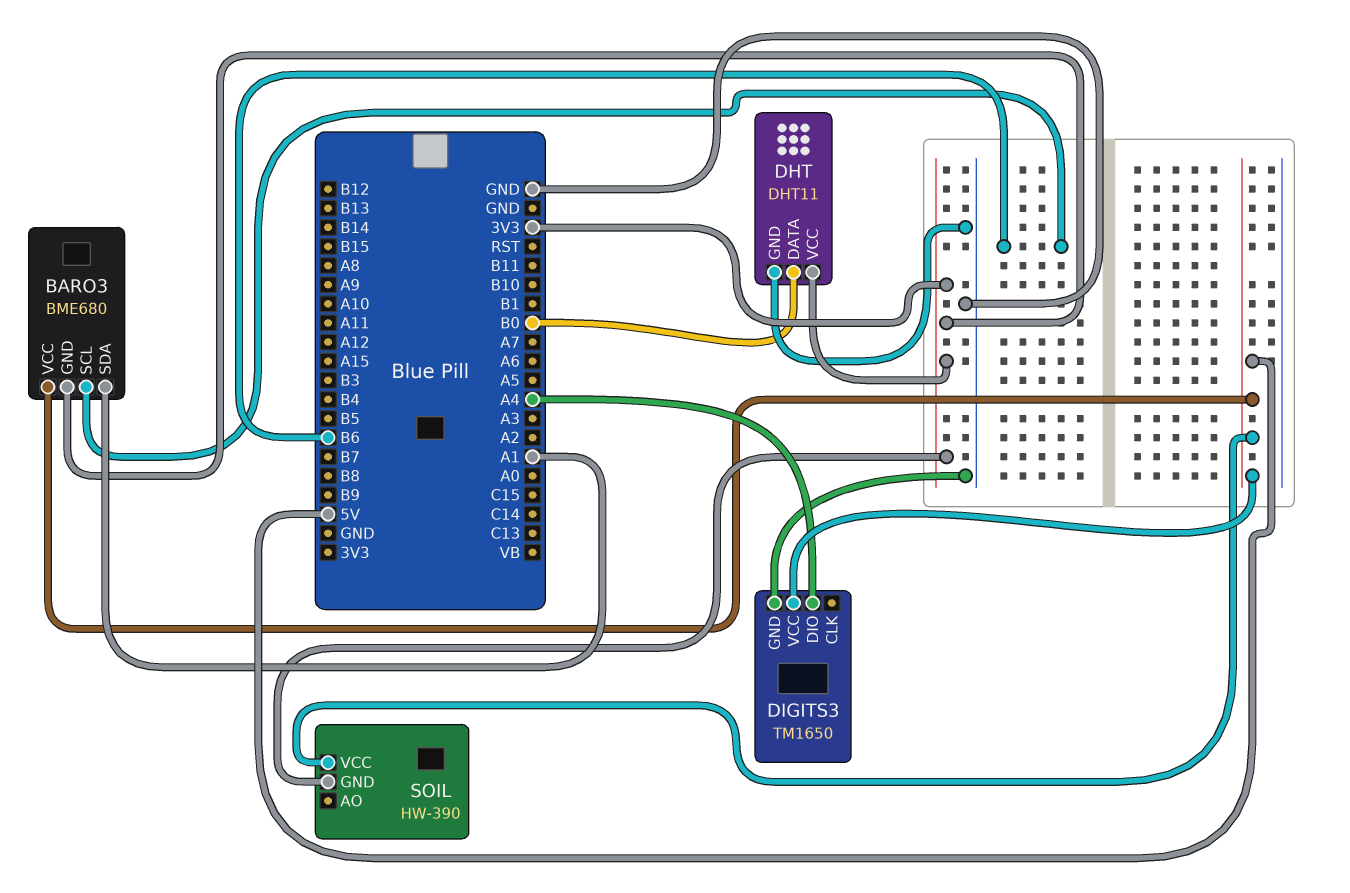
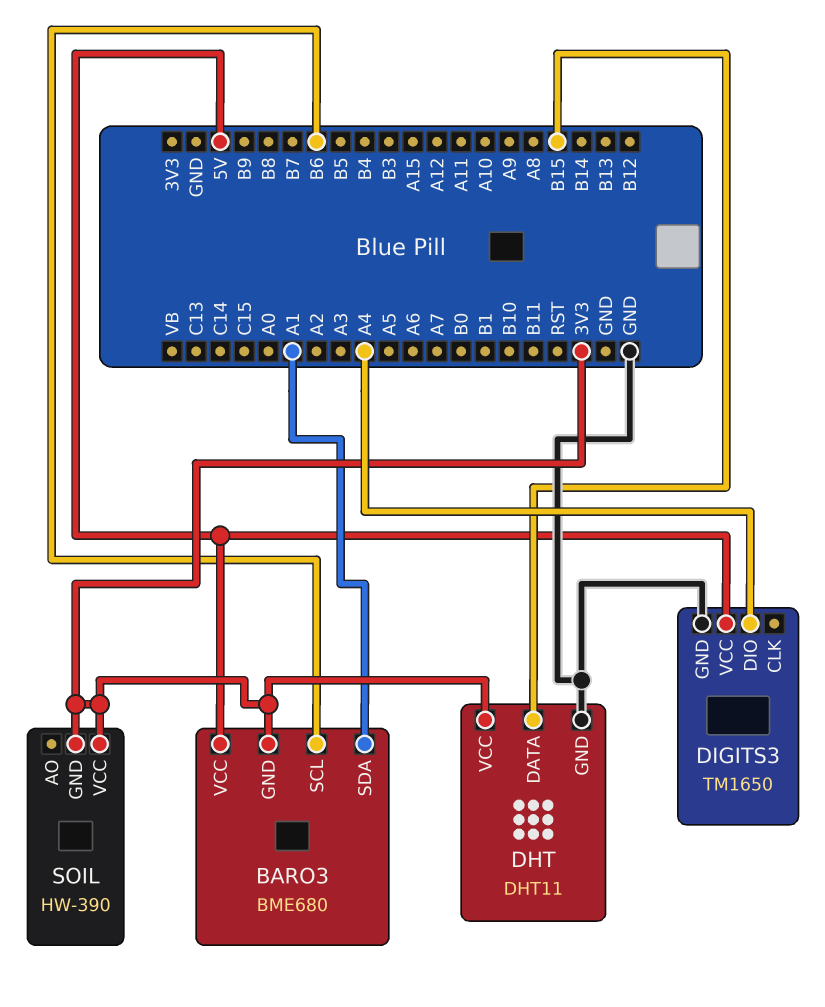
DHT pin DATA: B0 -> B15
SOIL pin VCC: 5V -> 3V3

